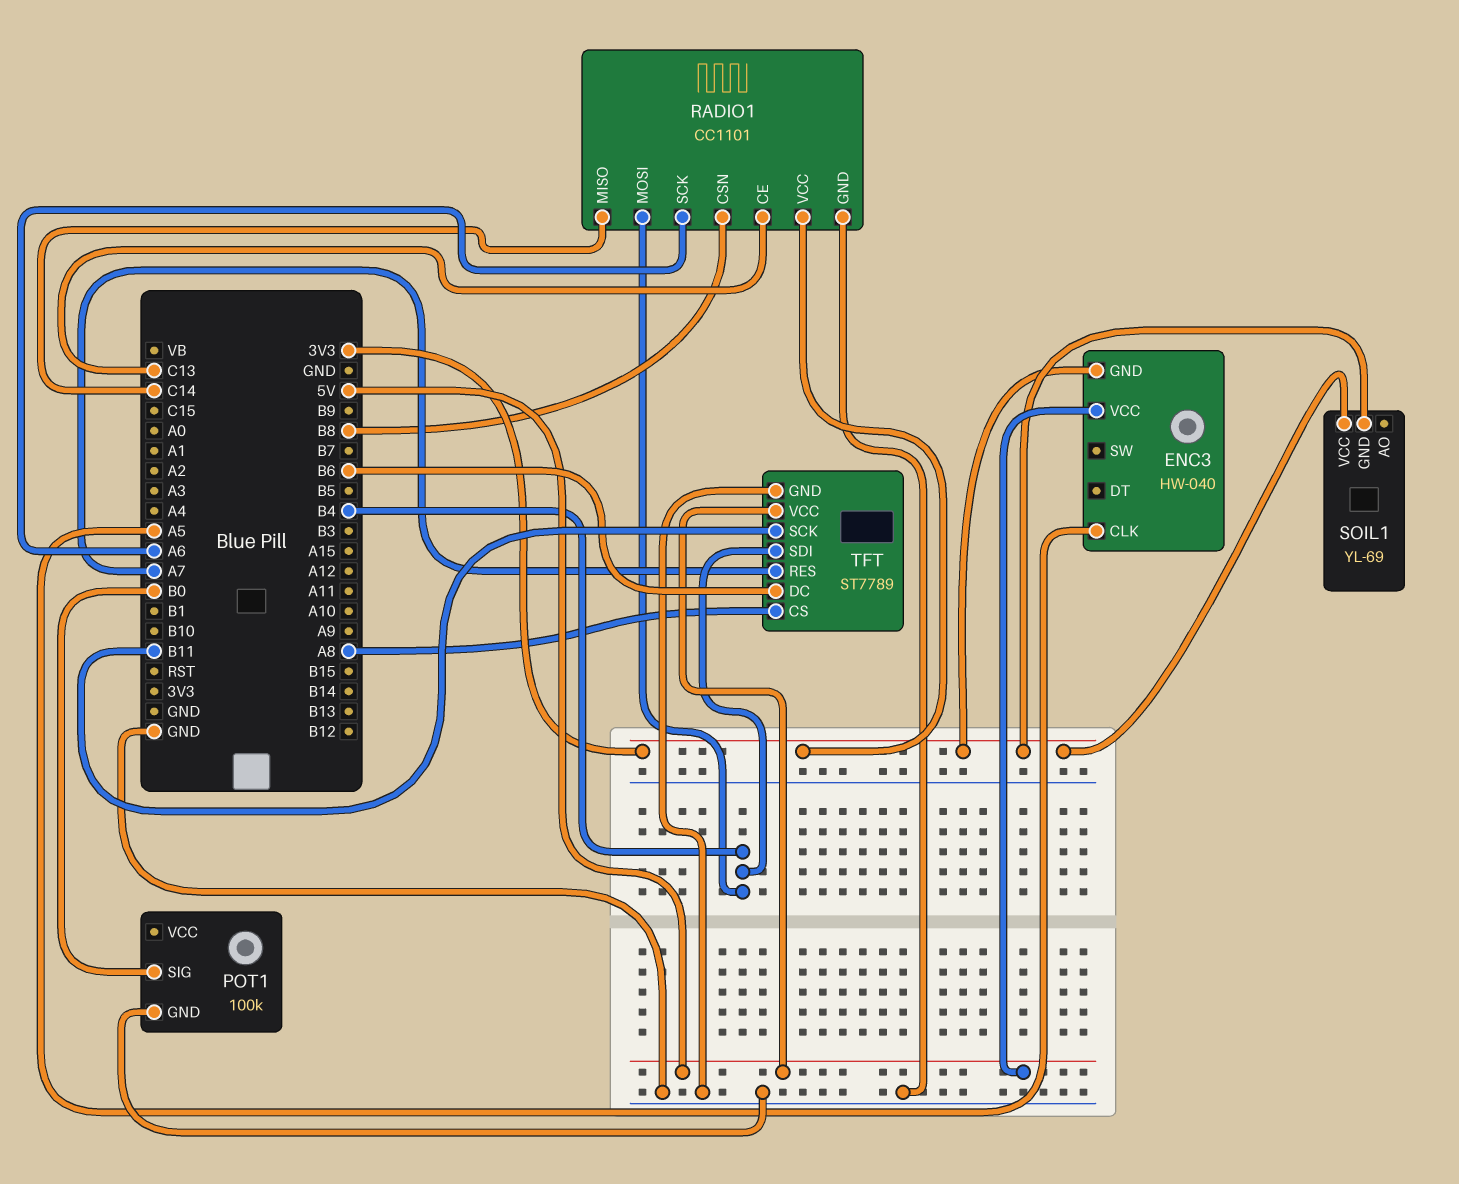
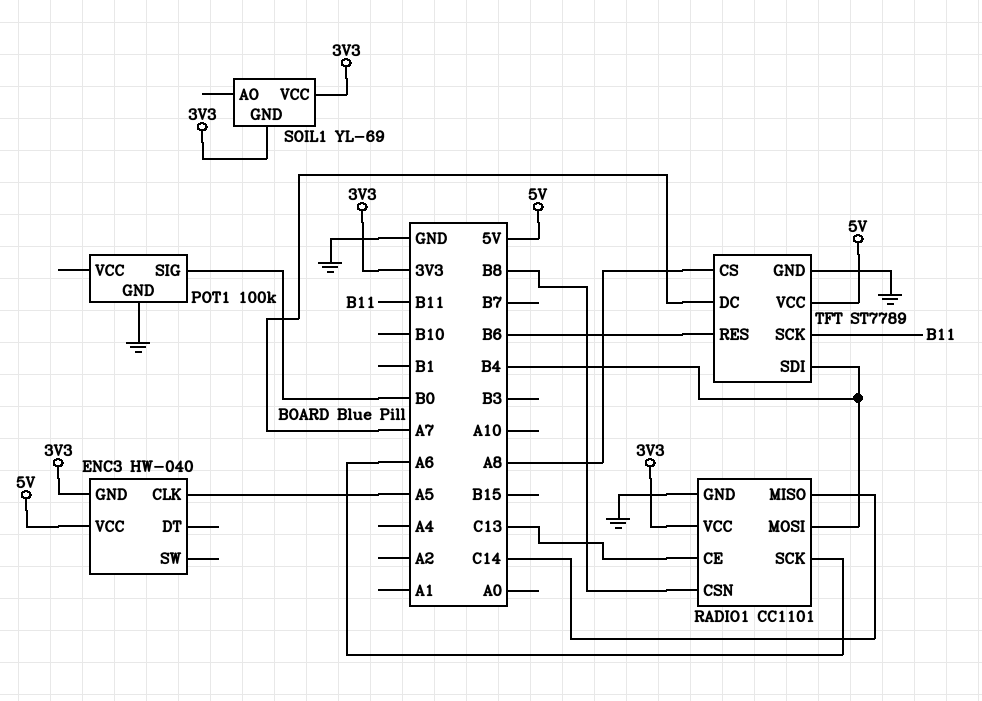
TFT pin DC: B6 -> A7
TFT pin RES: A7 -> B6

